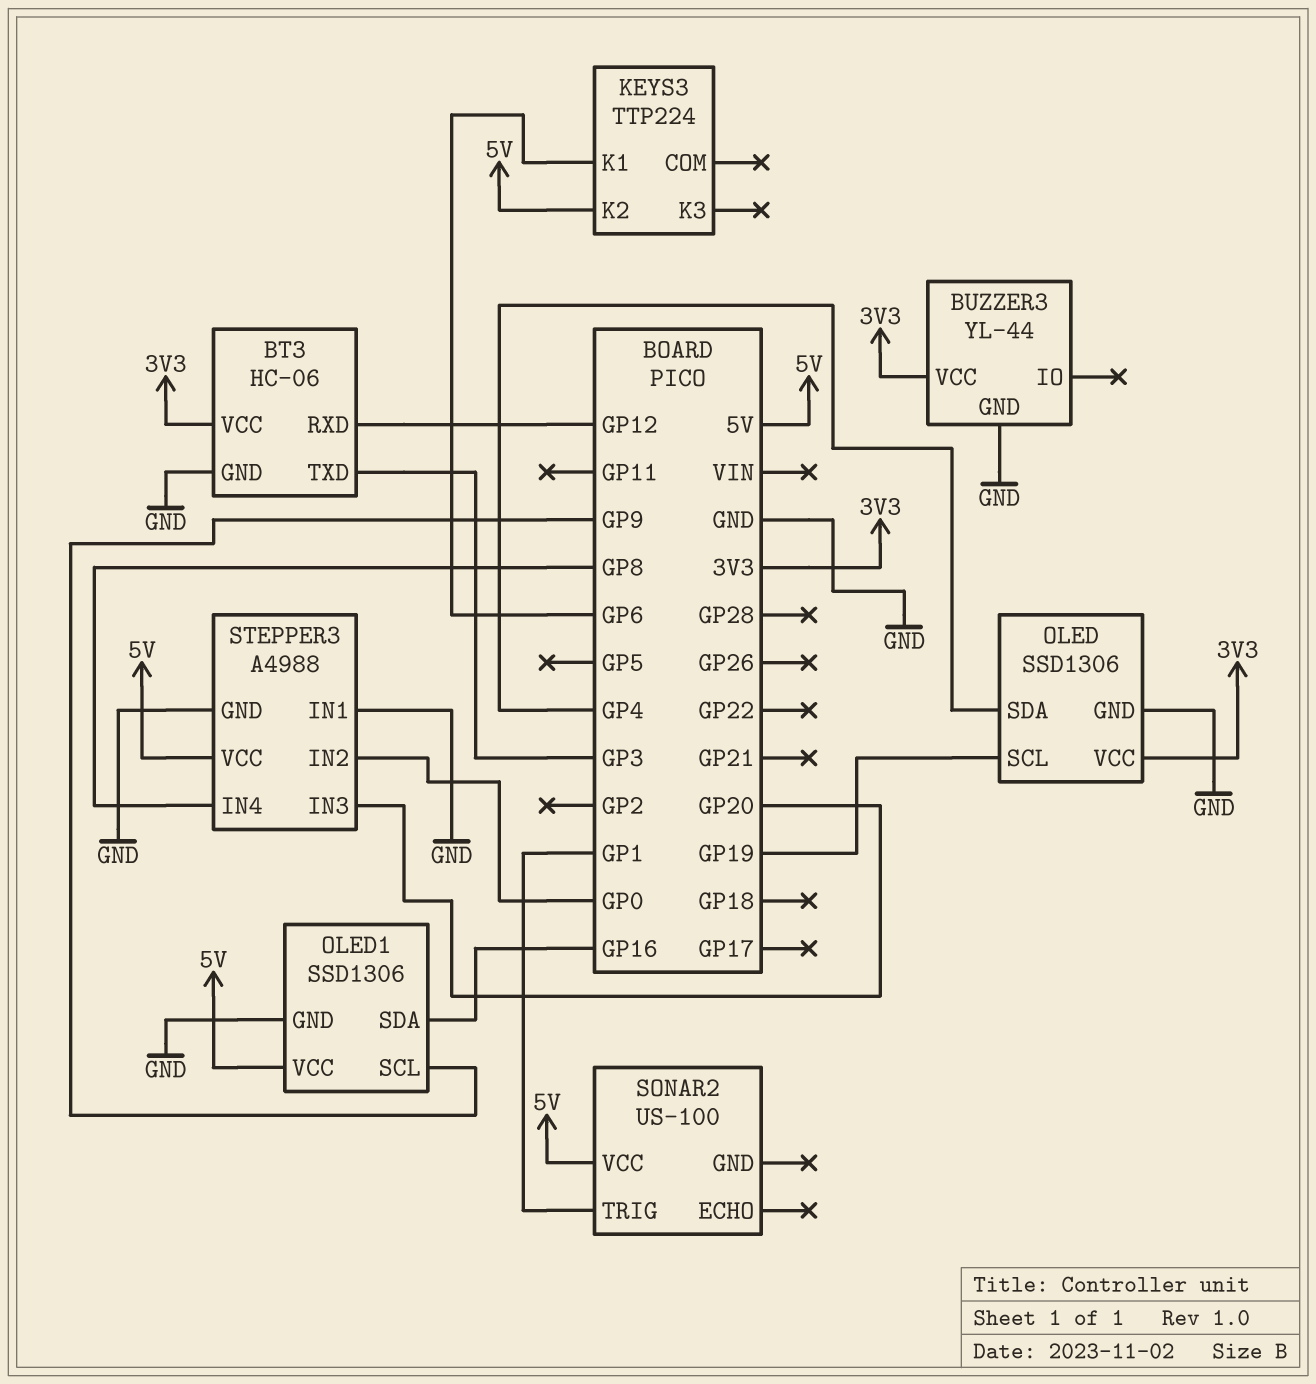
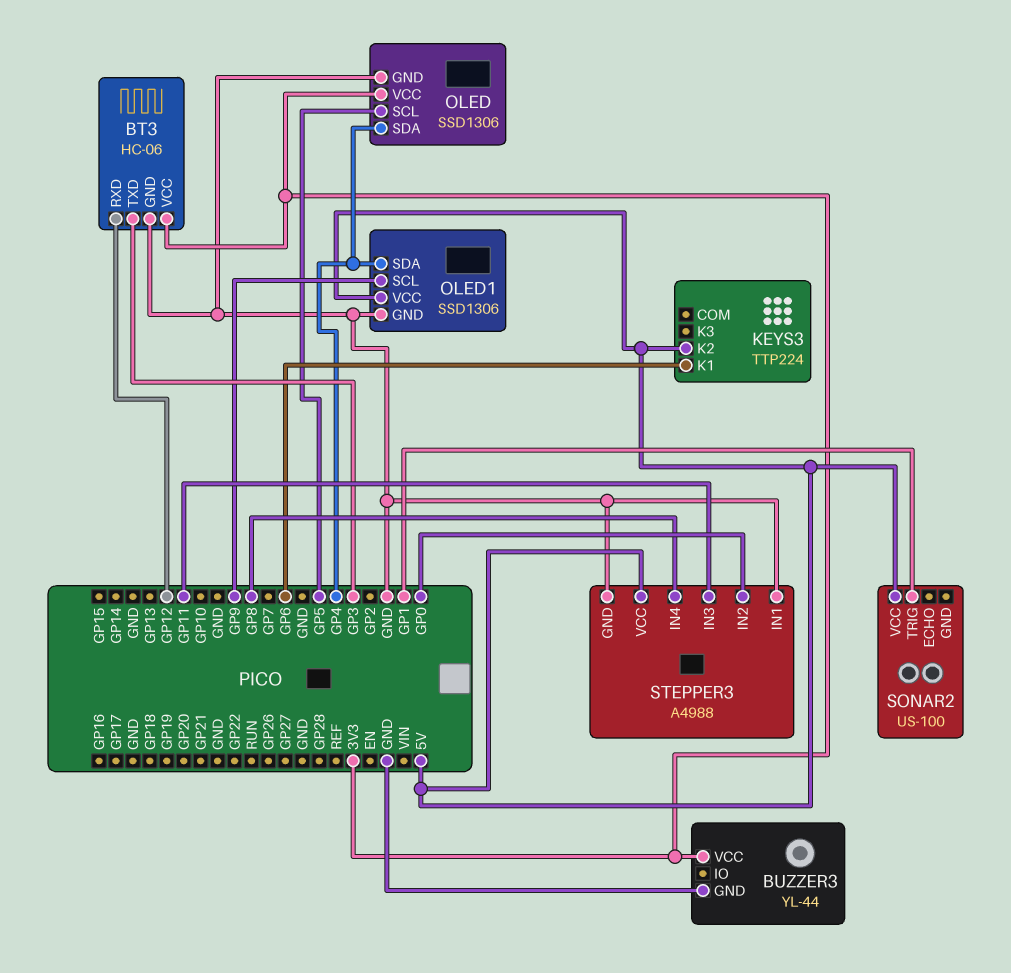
OLED pin SCL: GP19 -> GP5
OLED1 pin SDA: GP16 -> GP4
STEPPER3 pin IN3: GP20 -> GP11

